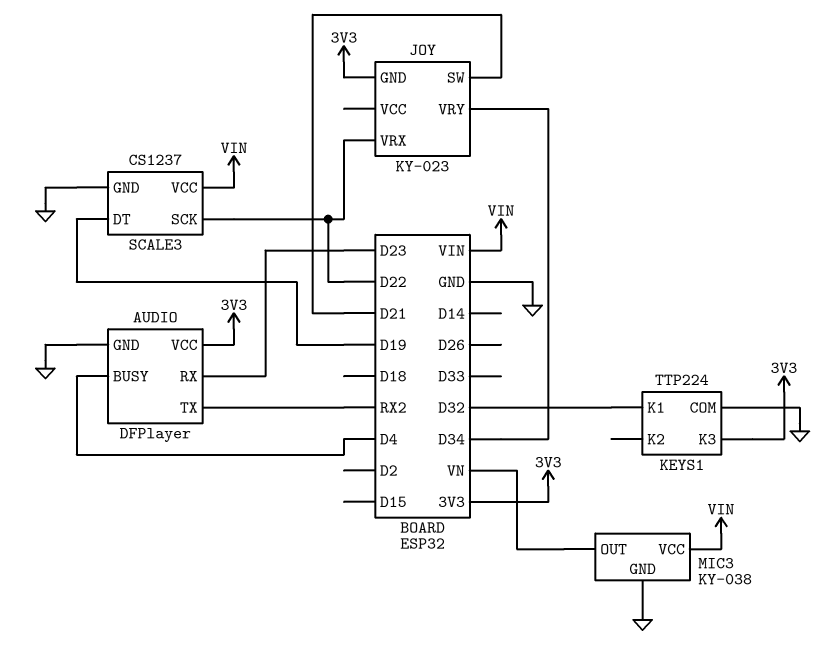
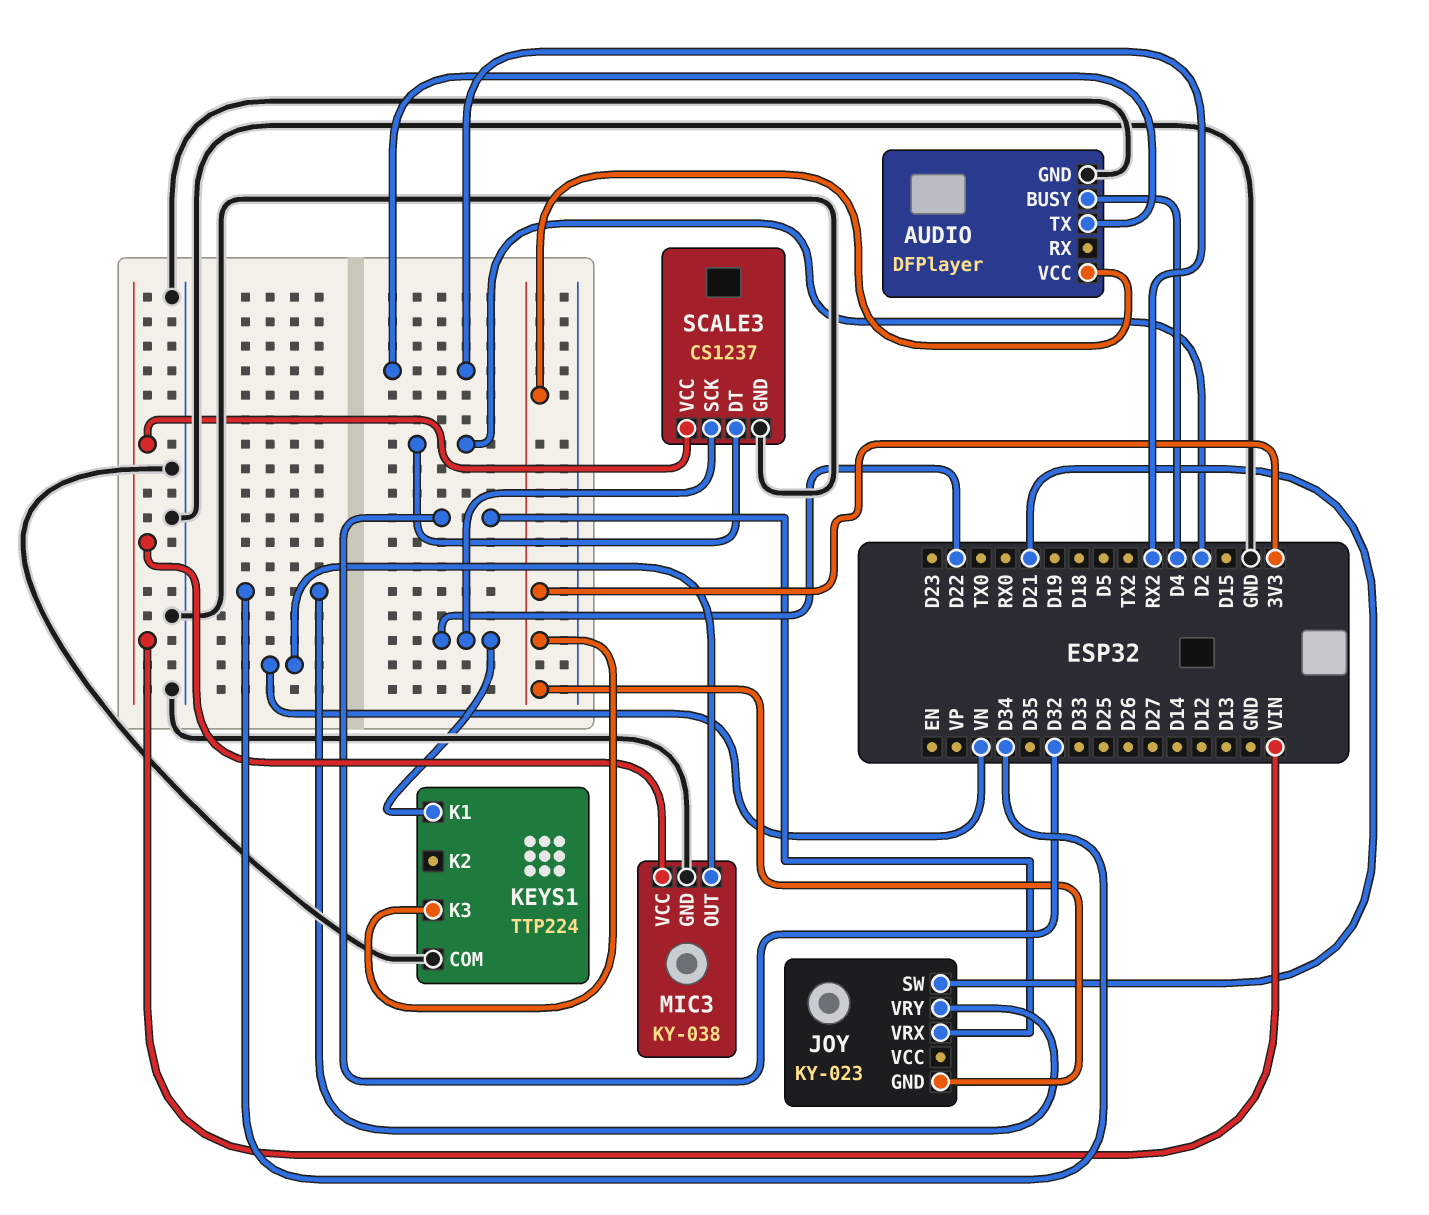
AUDIO pin RX: D23 -> none
JOY pin VRX: D22 -> D32
KEYS1 pin K1: D32 -> D22
SCALE3 pin DT: D19 -> D2

